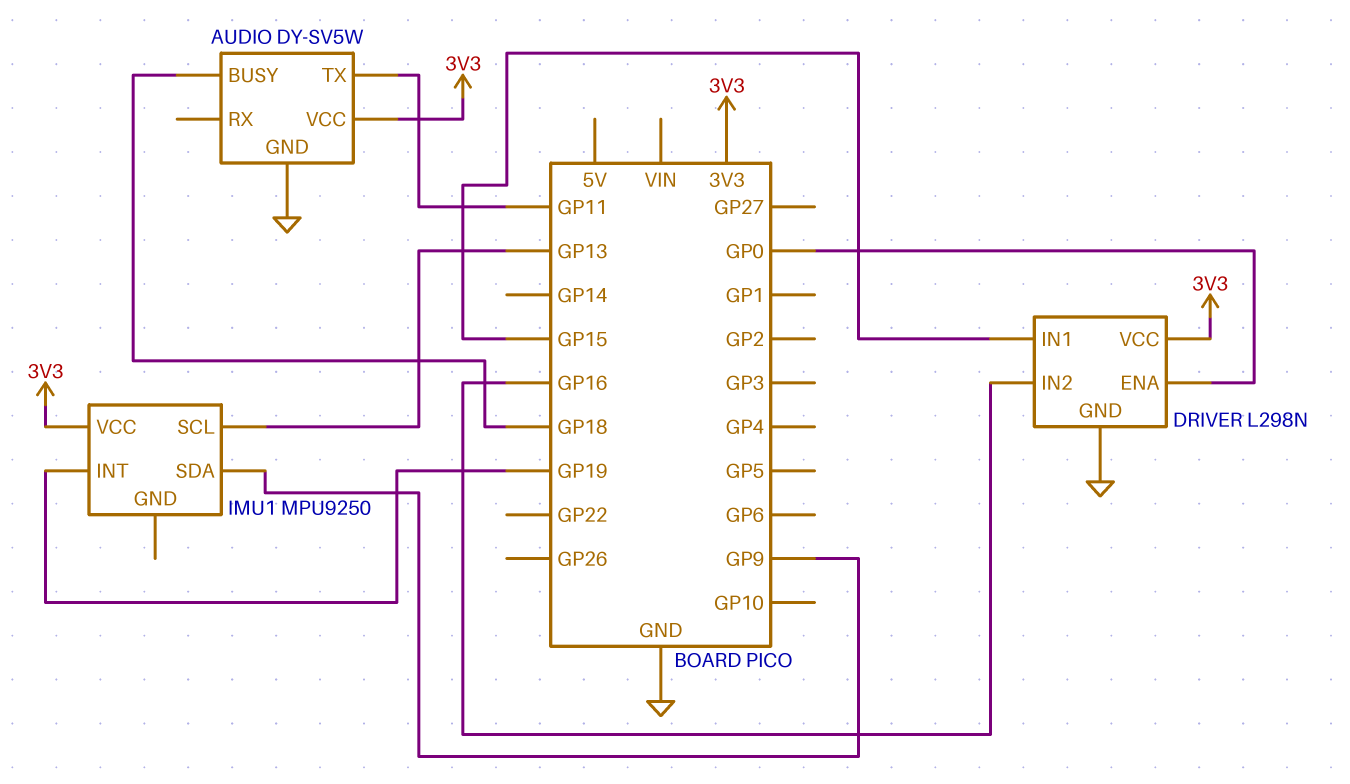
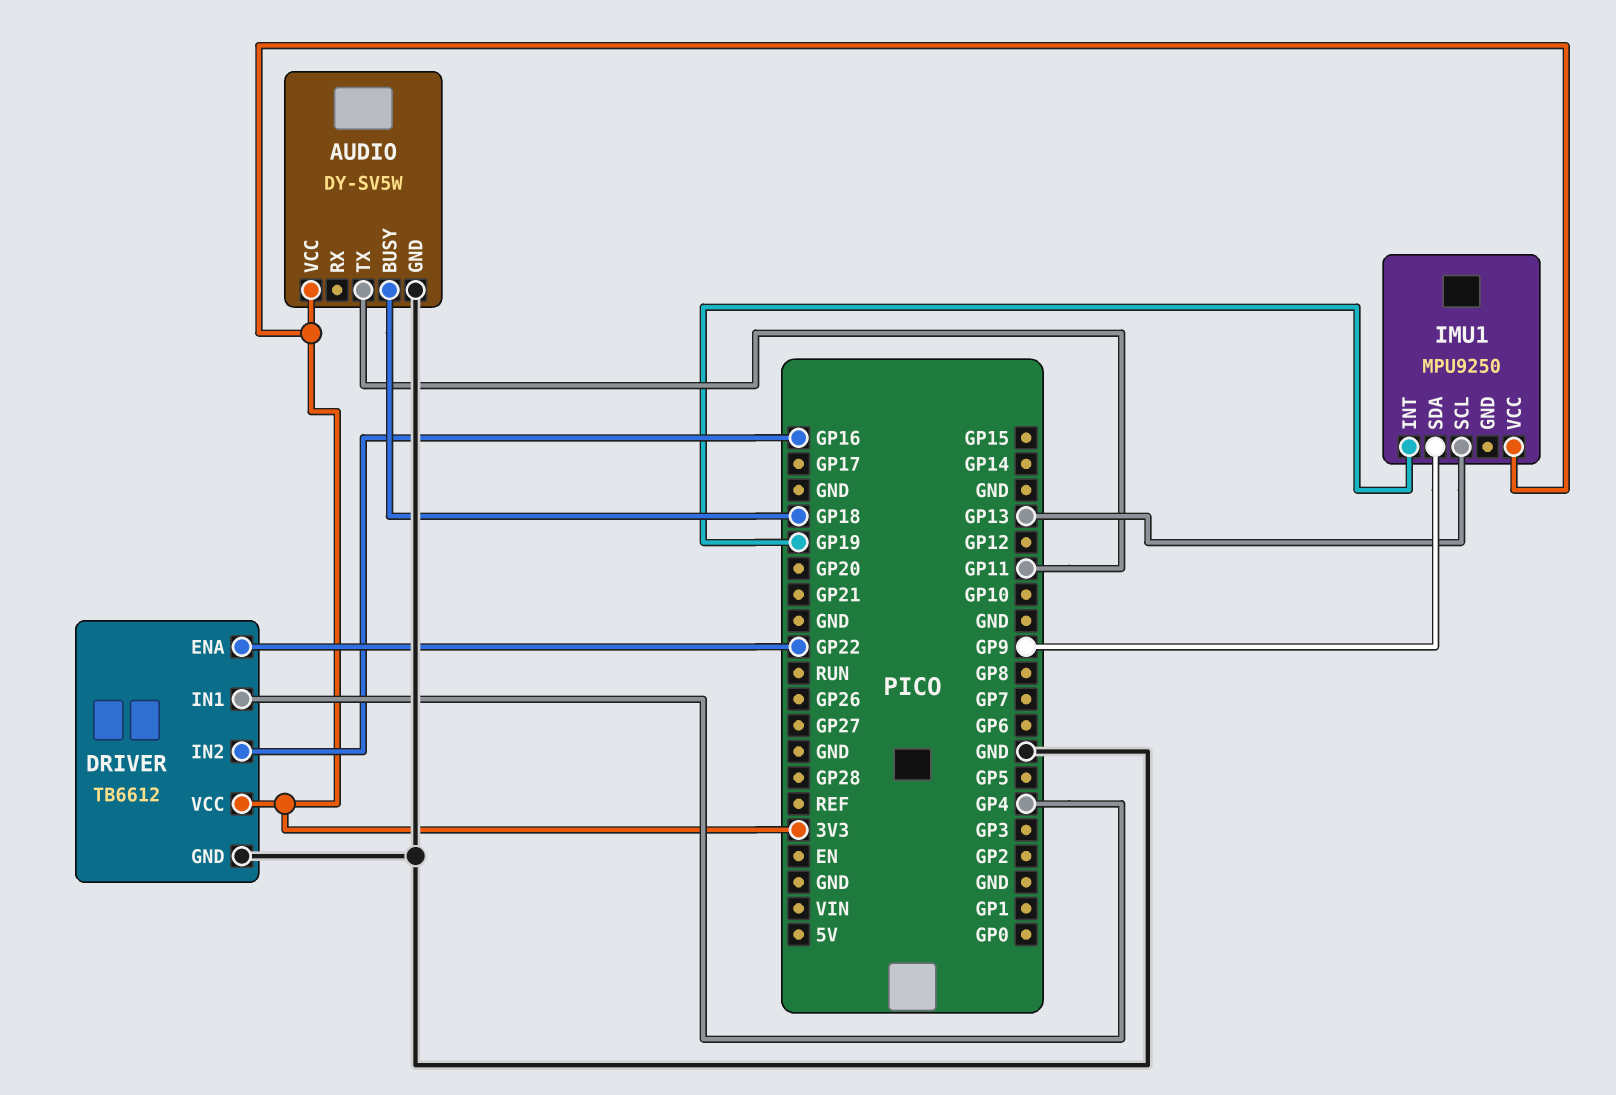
DRIVER: L298N -> TB6612
DRIVER pin ENA: GP0 -> GP22
DRIVER pin IN1: GP15 -> GP4

